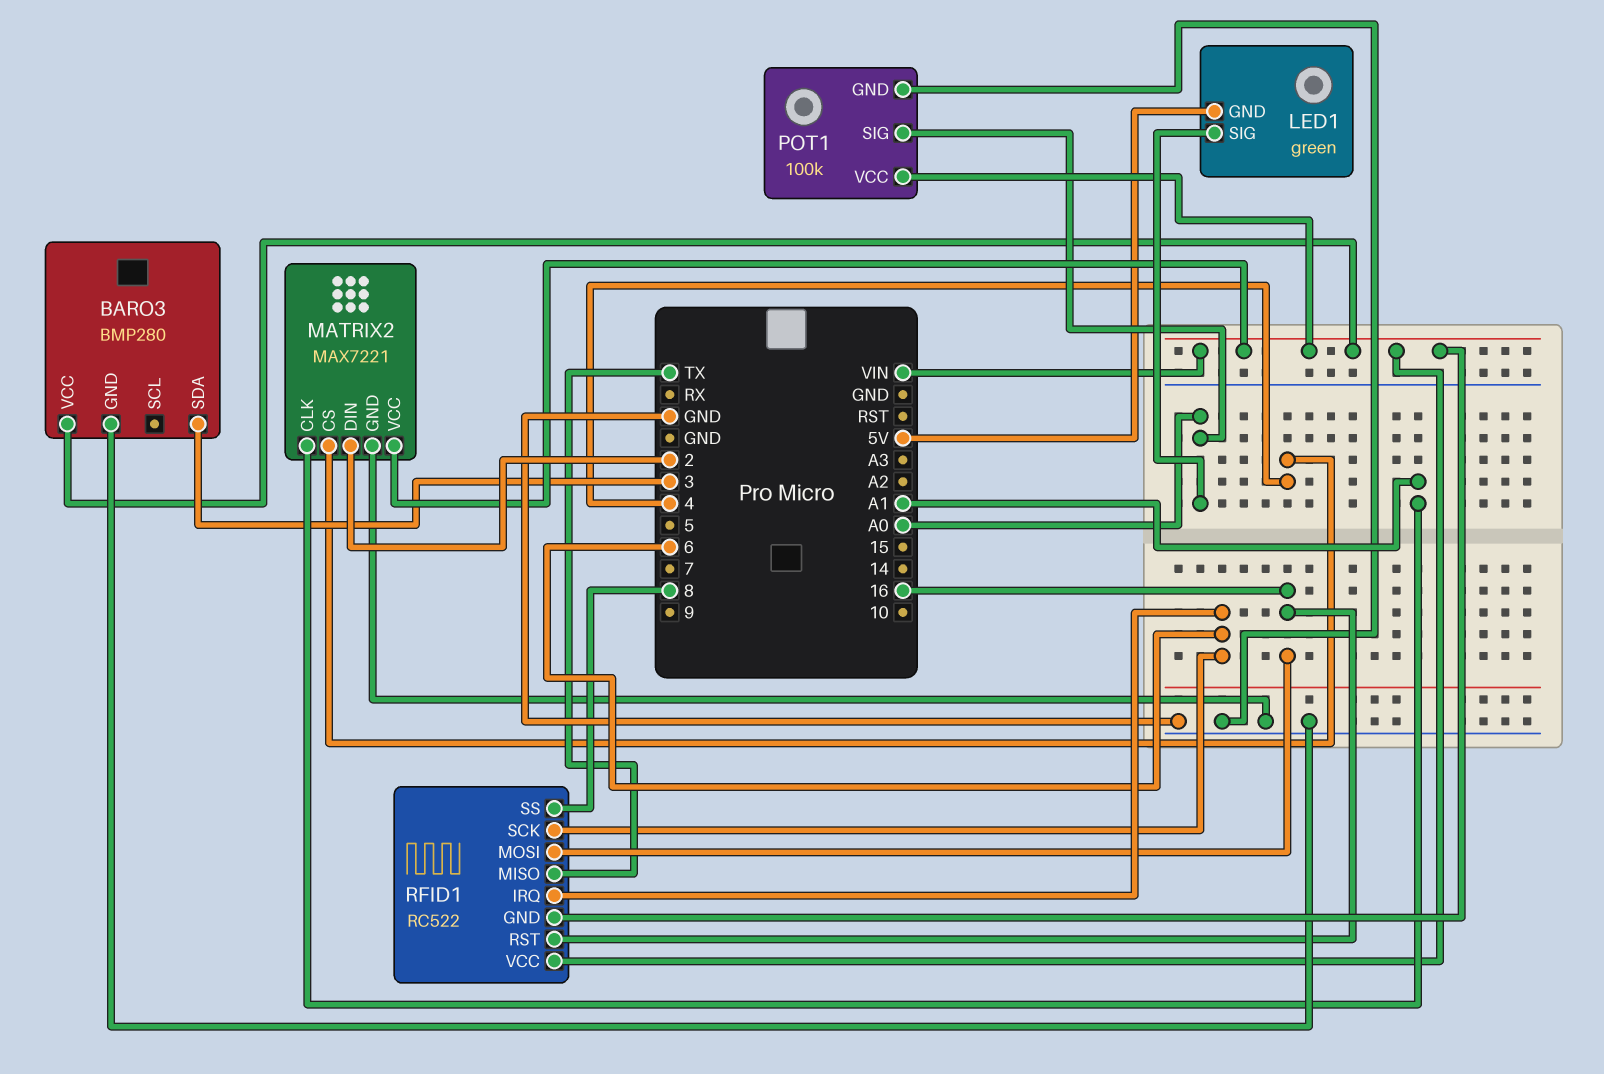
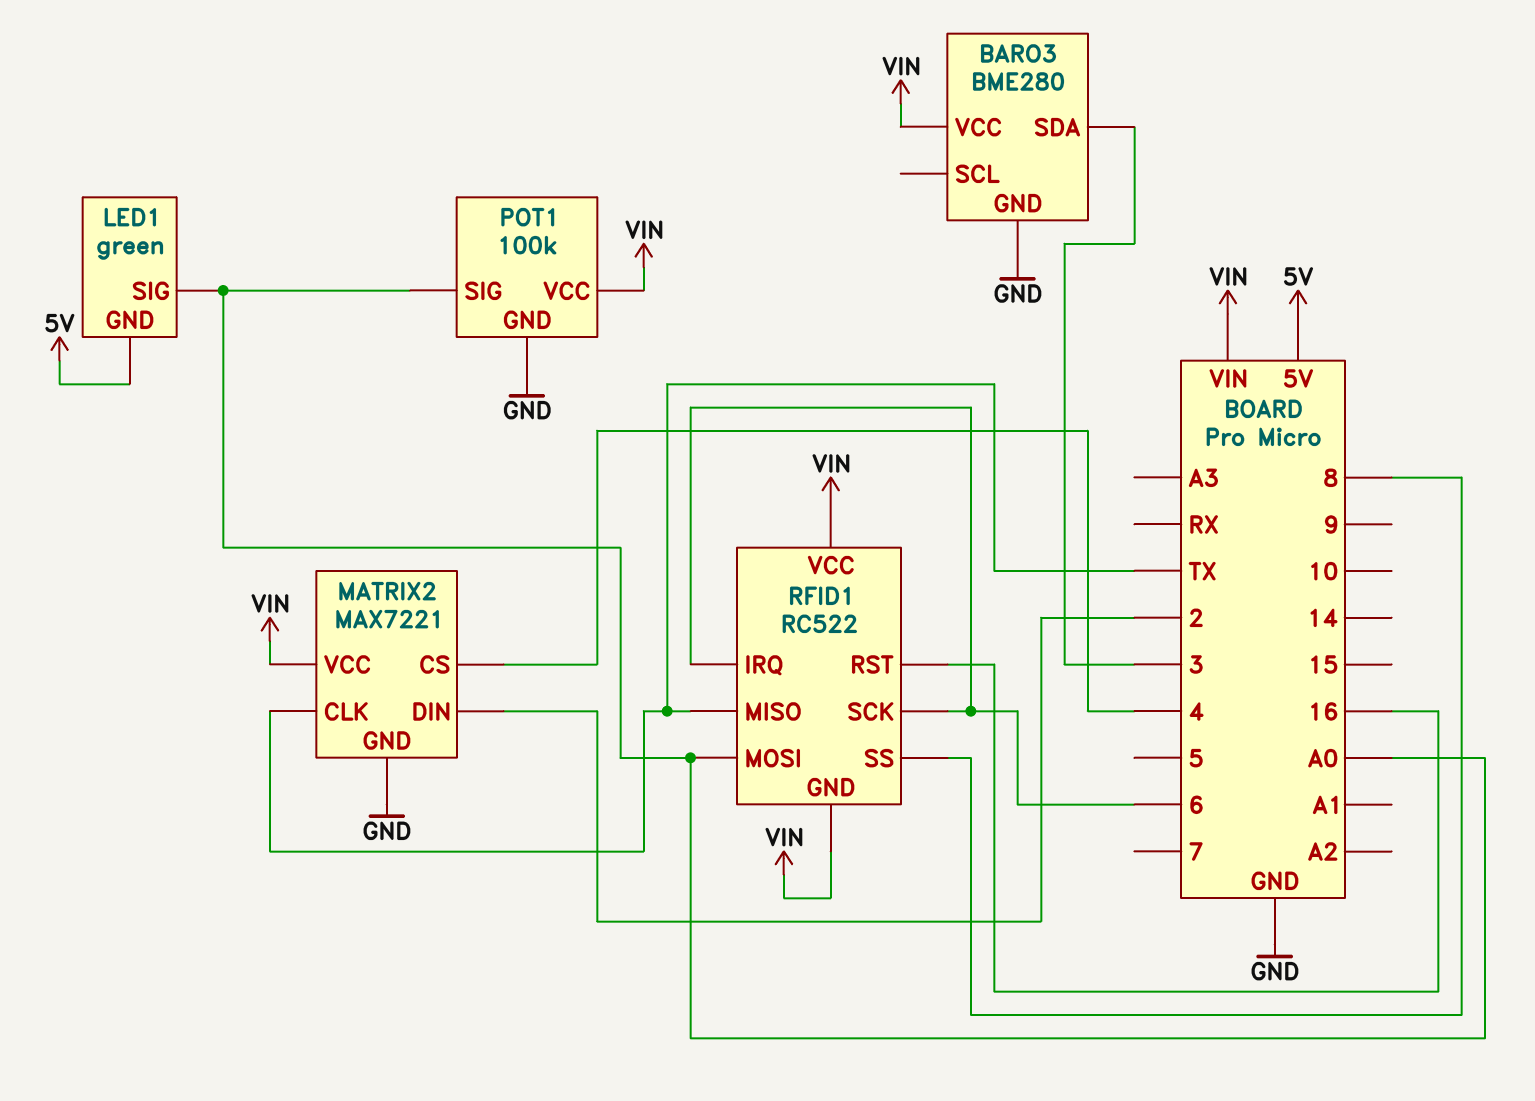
BARO3: BMP280 -> BME280
MATRIX2 pin CLK: A1 -> TX
RFID1 pin MOSI: 16 -> A0

